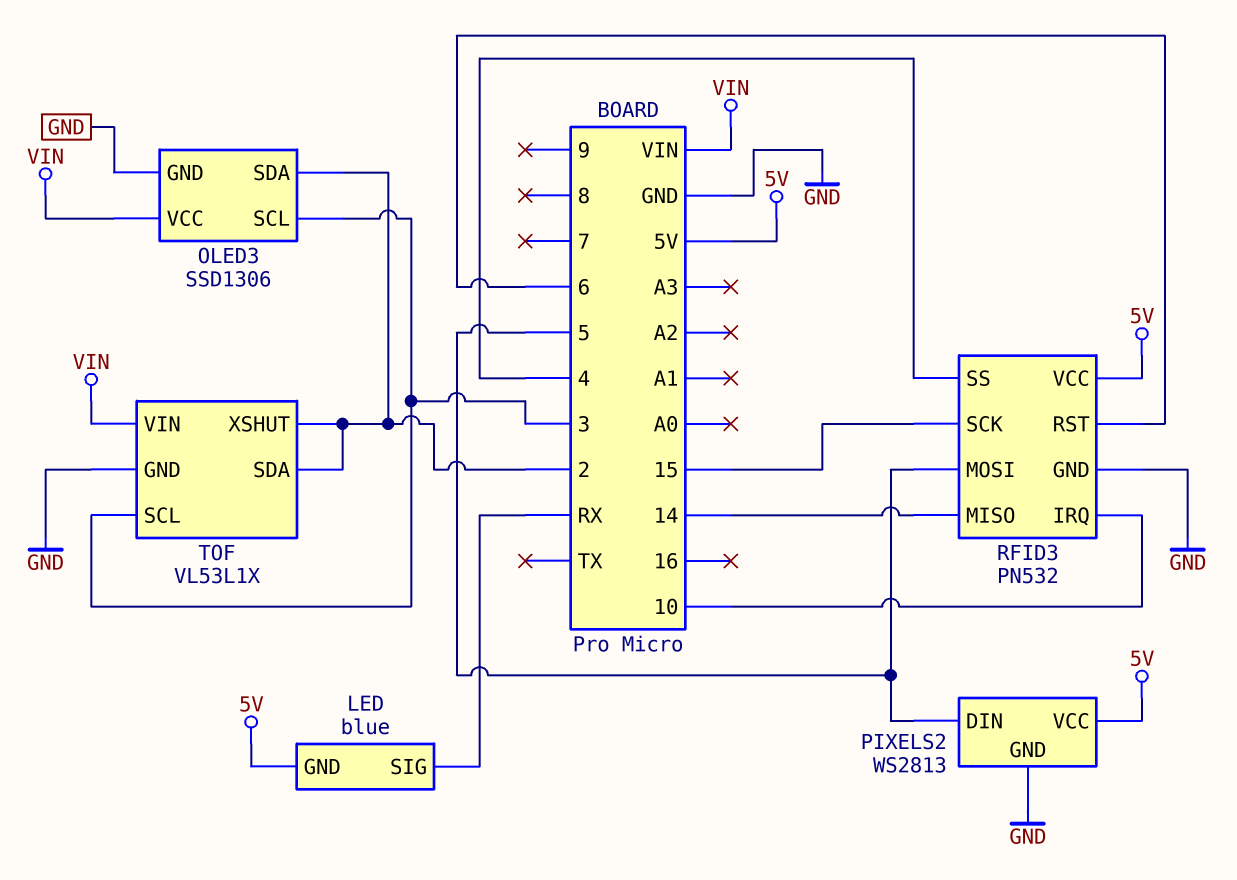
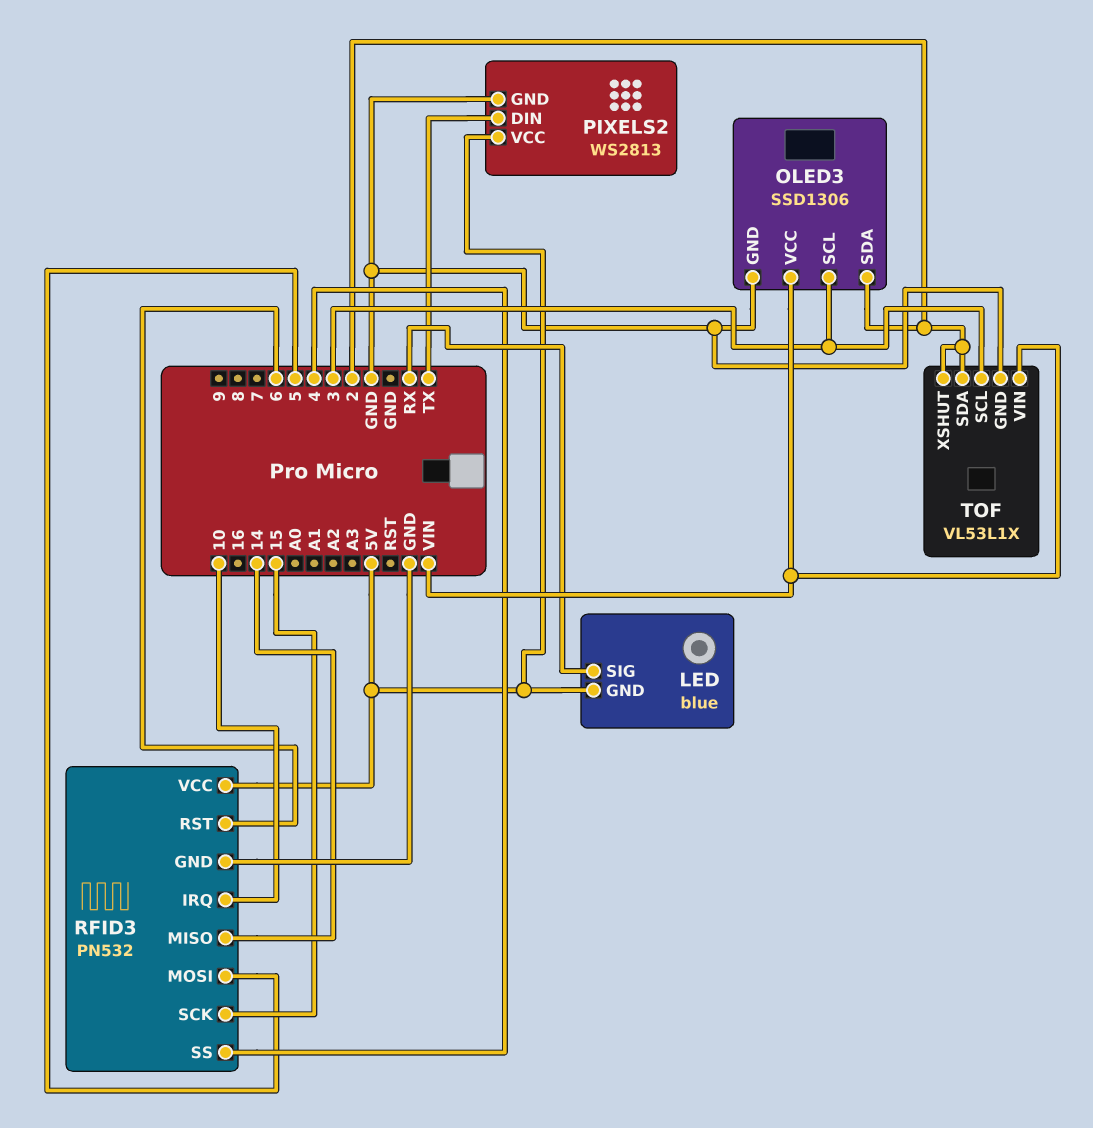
PIXELS2 pin DIN: 5 -> TX

